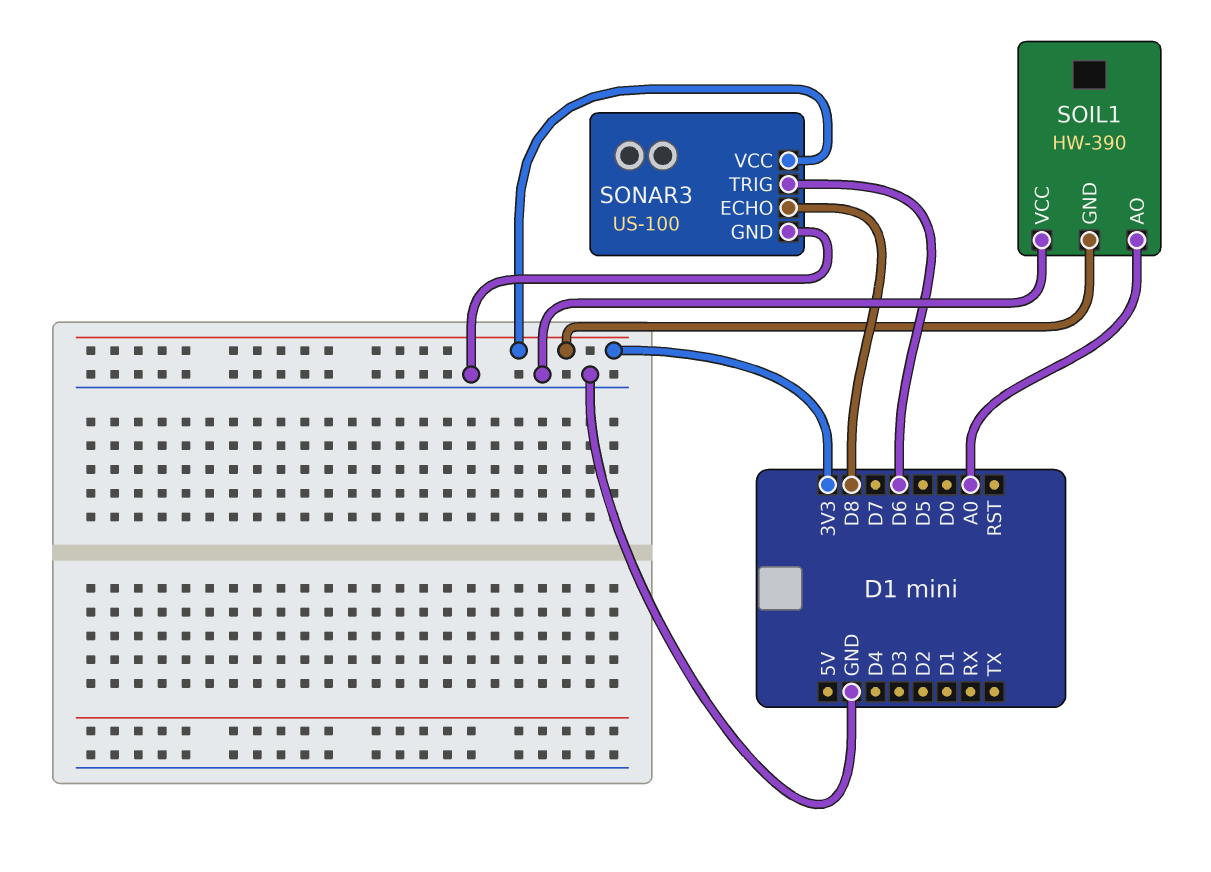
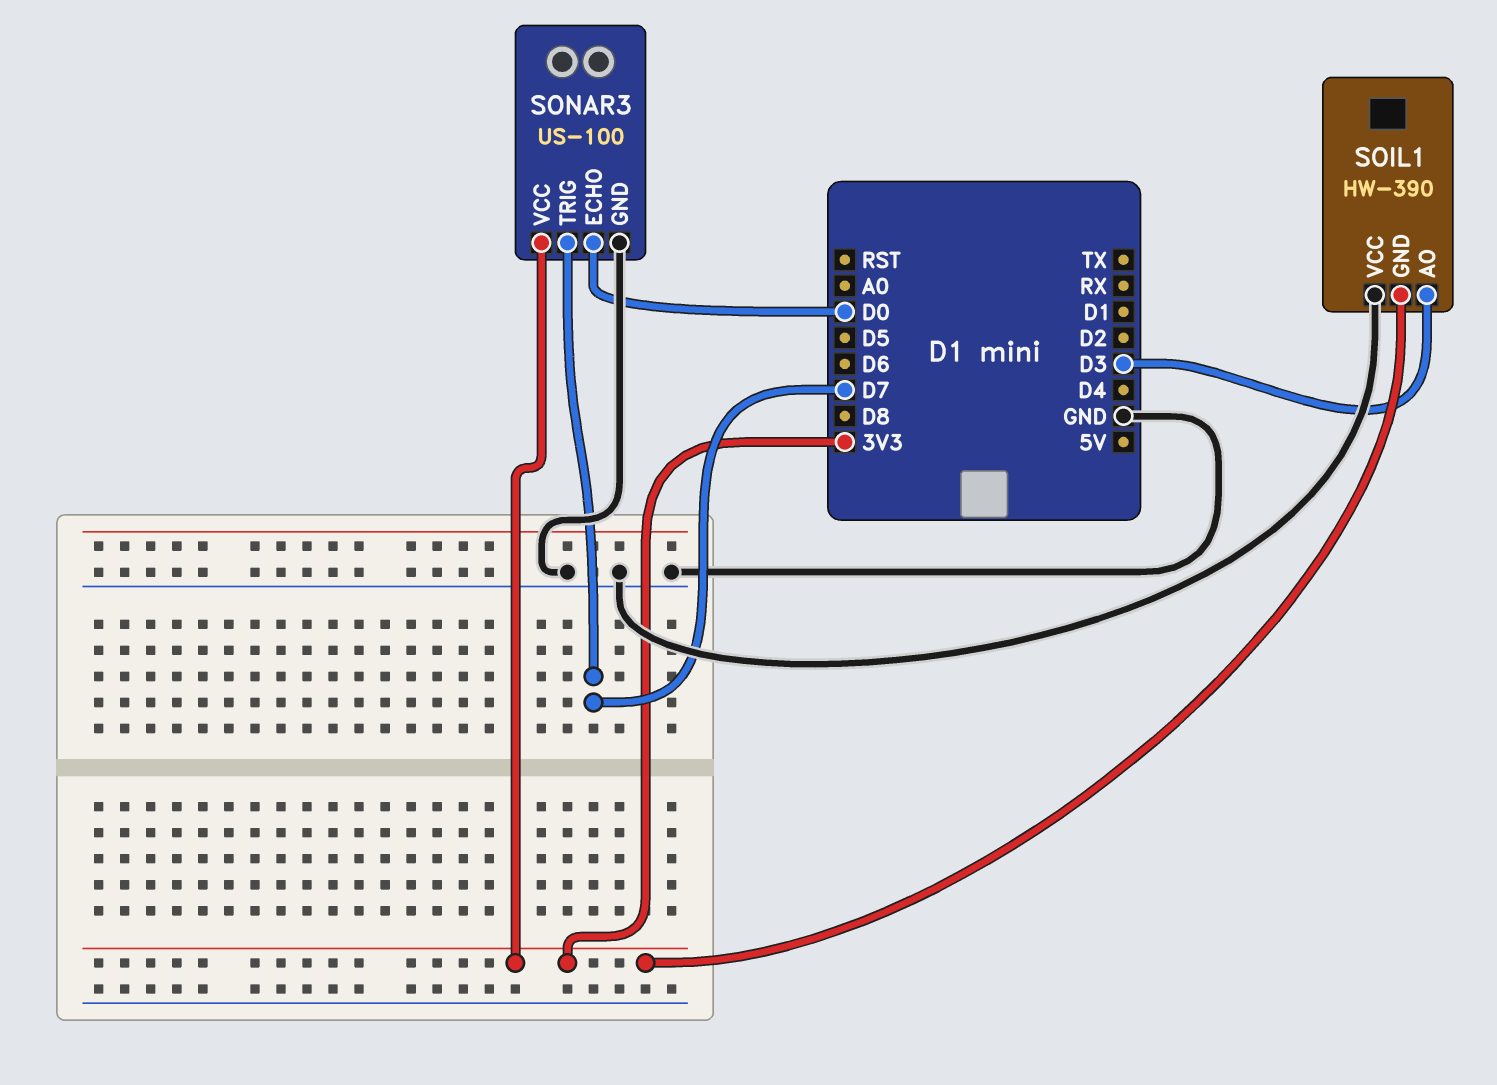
SOIL1 pin AO: A0 -> D3
SONAR3 pin ECHO: D8 -> D0
SONAR3 pin TRIG: D6 -> D7

